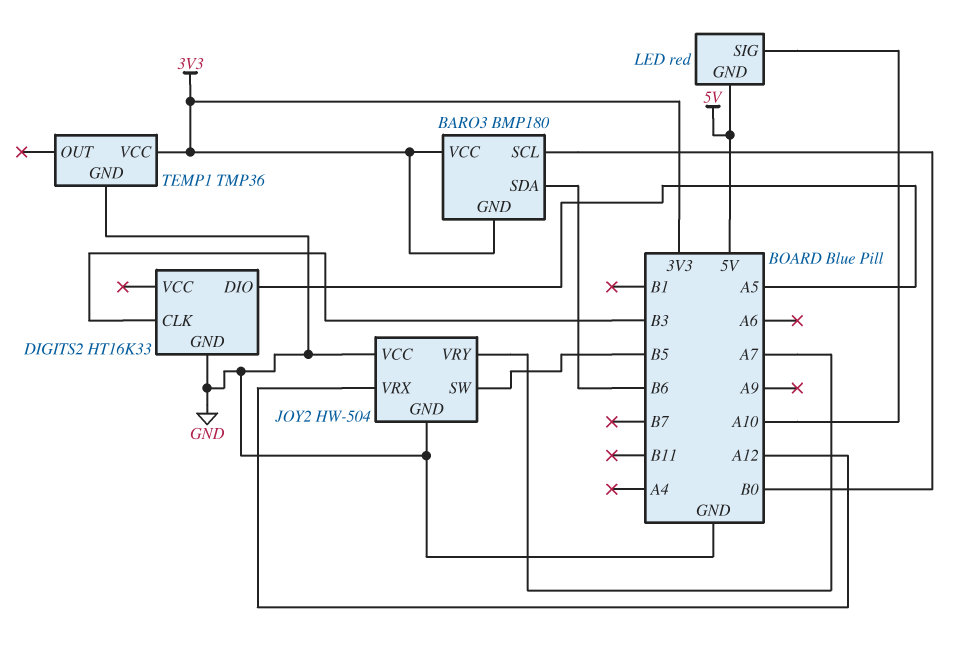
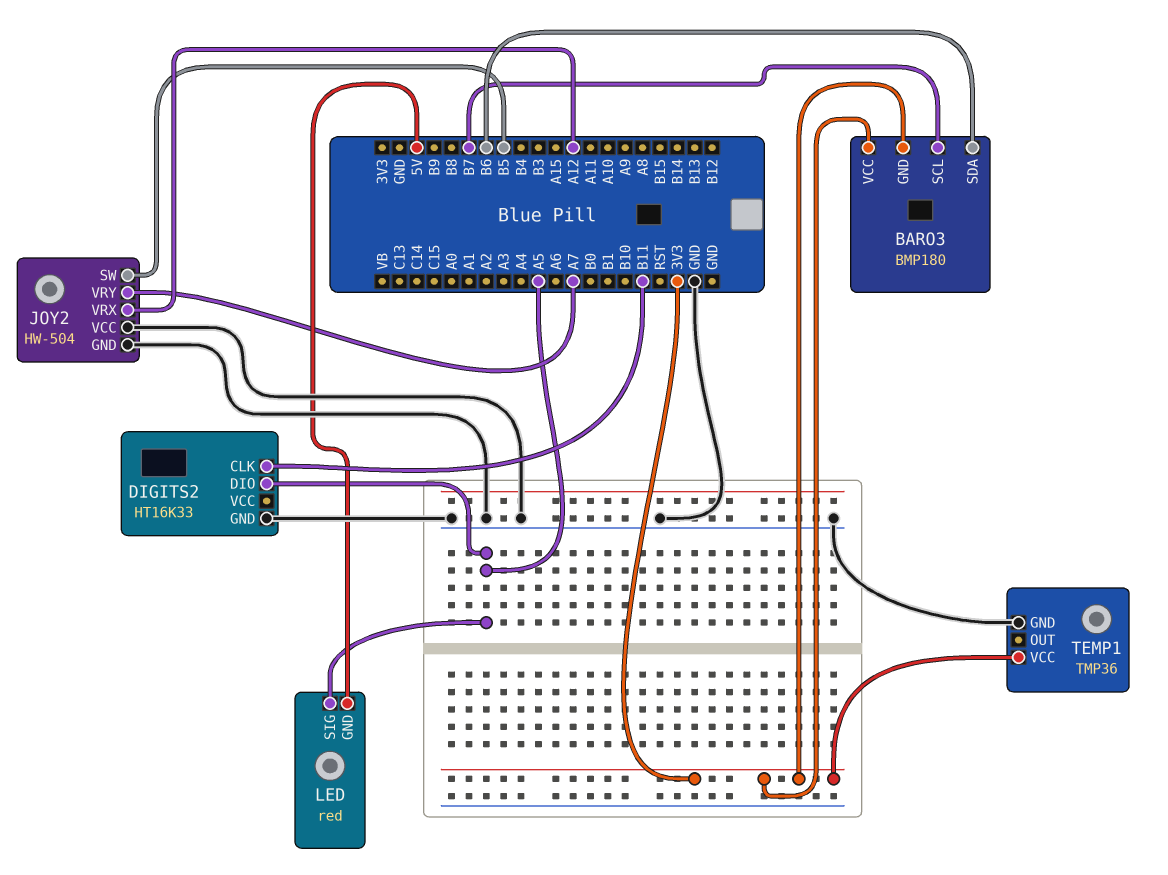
BARO3 pin SCL: B0 -> B7
DIGITS2 pin CLK: B3 -> B11
LED pin SIG: A10 -> A5

